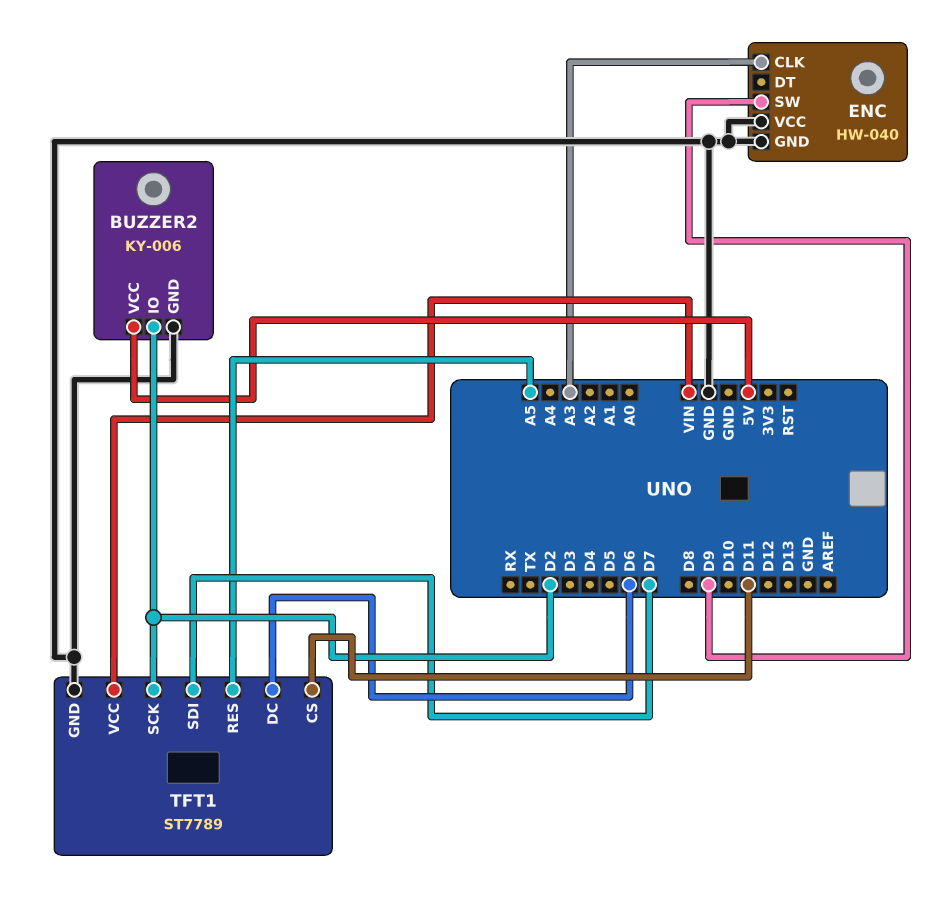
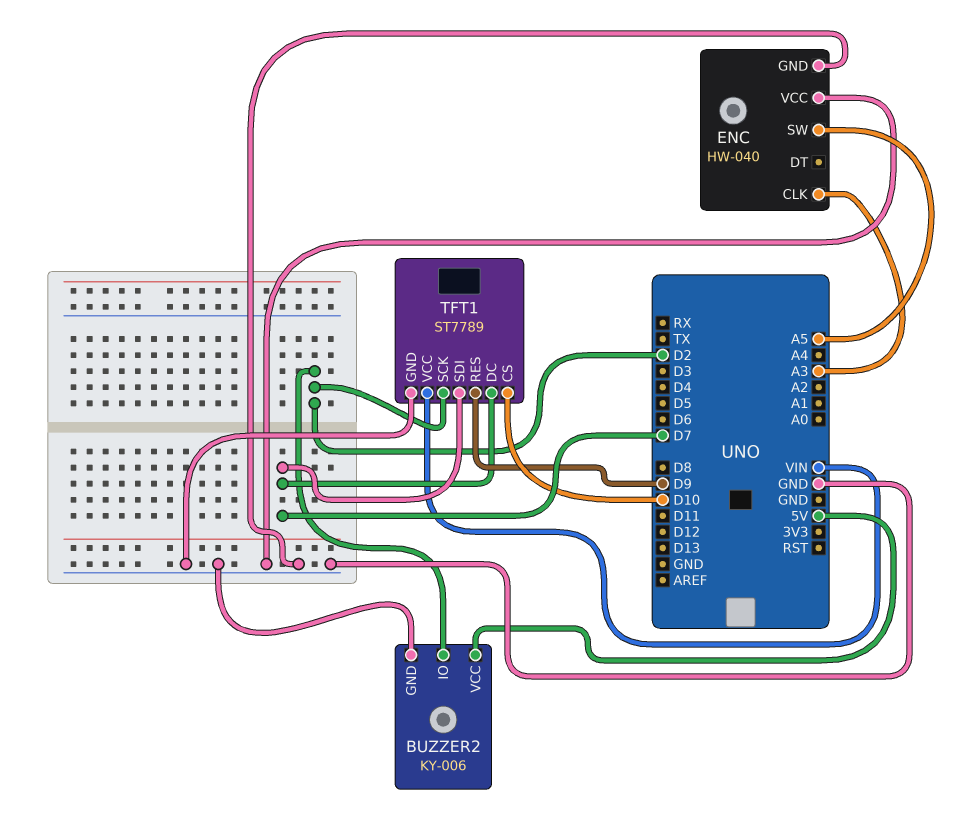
ENC pin SW: D9 -> A5
TFT1 pin CS: D11 -> D10
TFT1 pin DC: D6 -> D7
TFT1 pin RES: A5 -> D9

